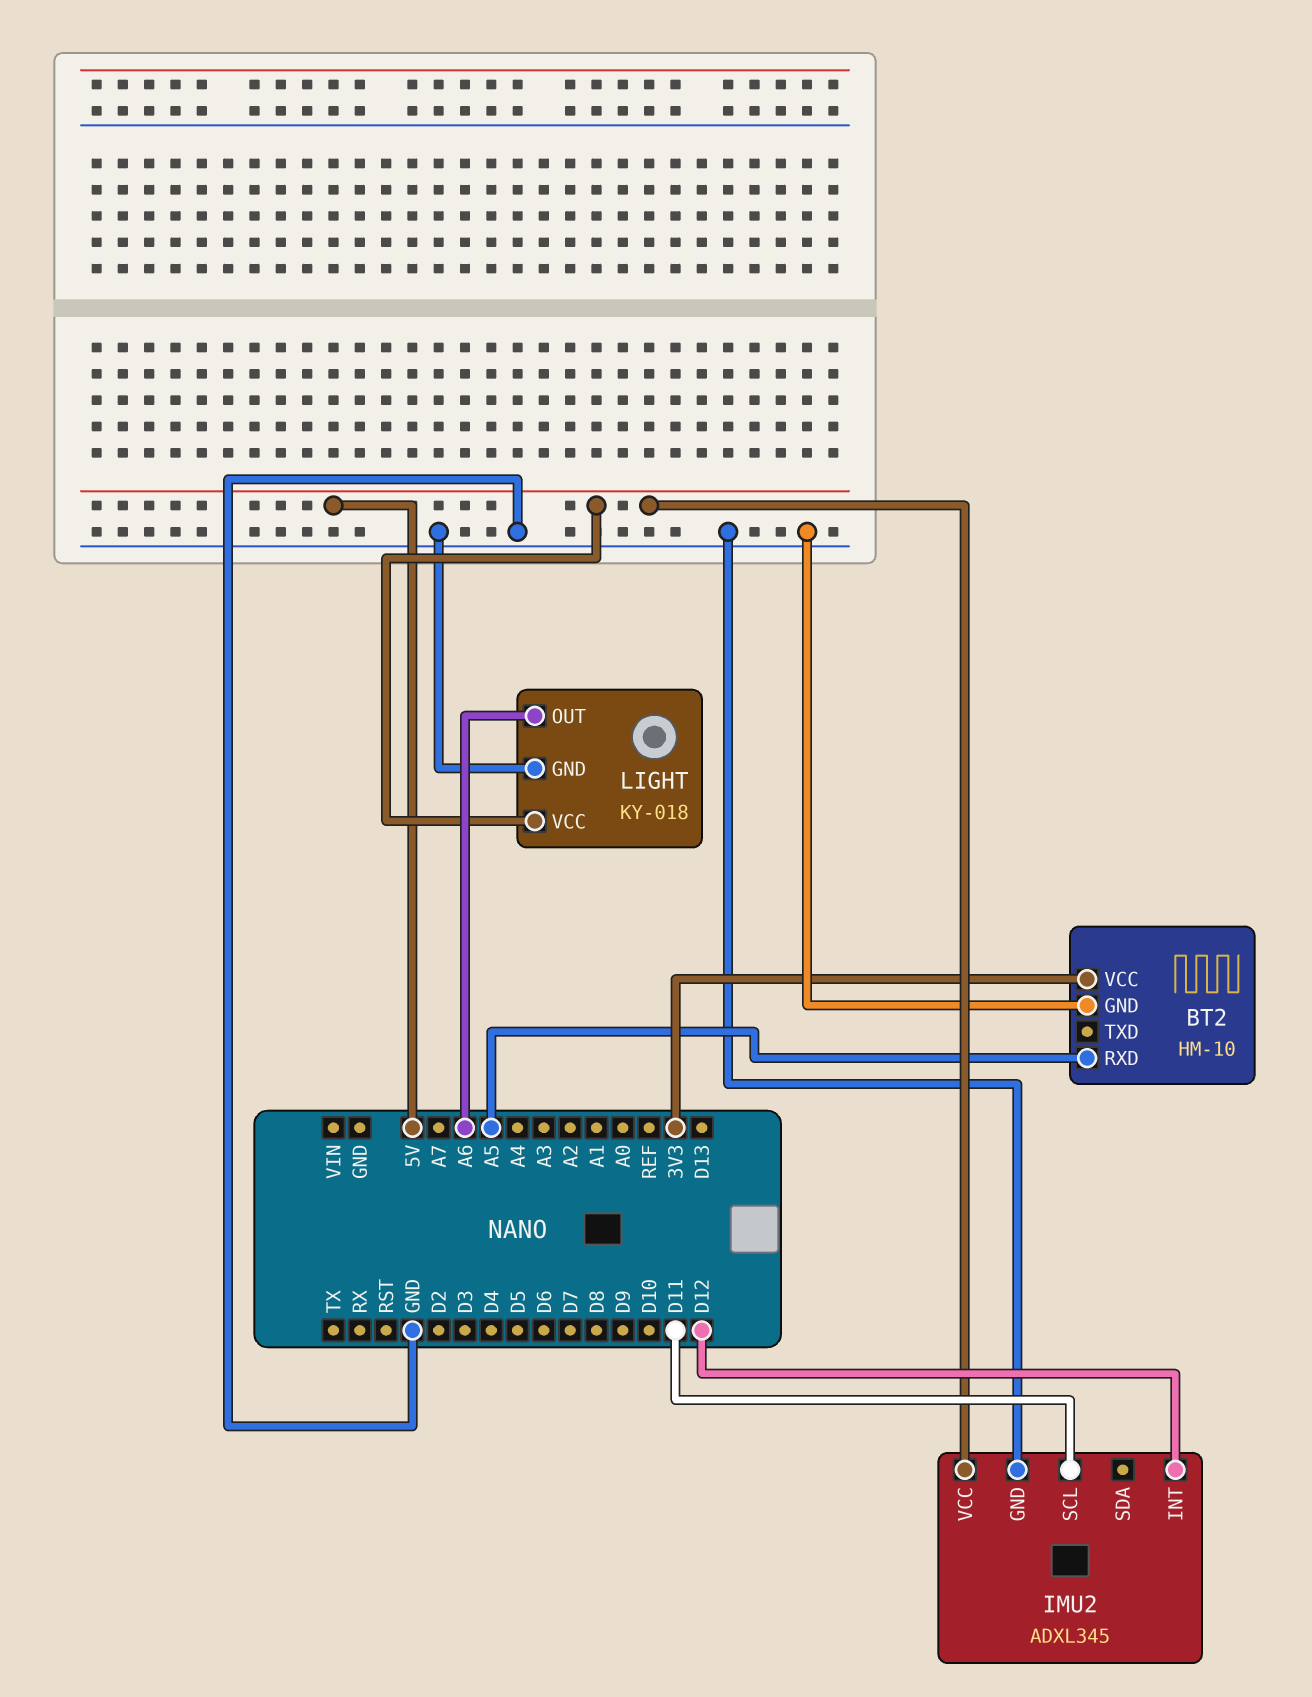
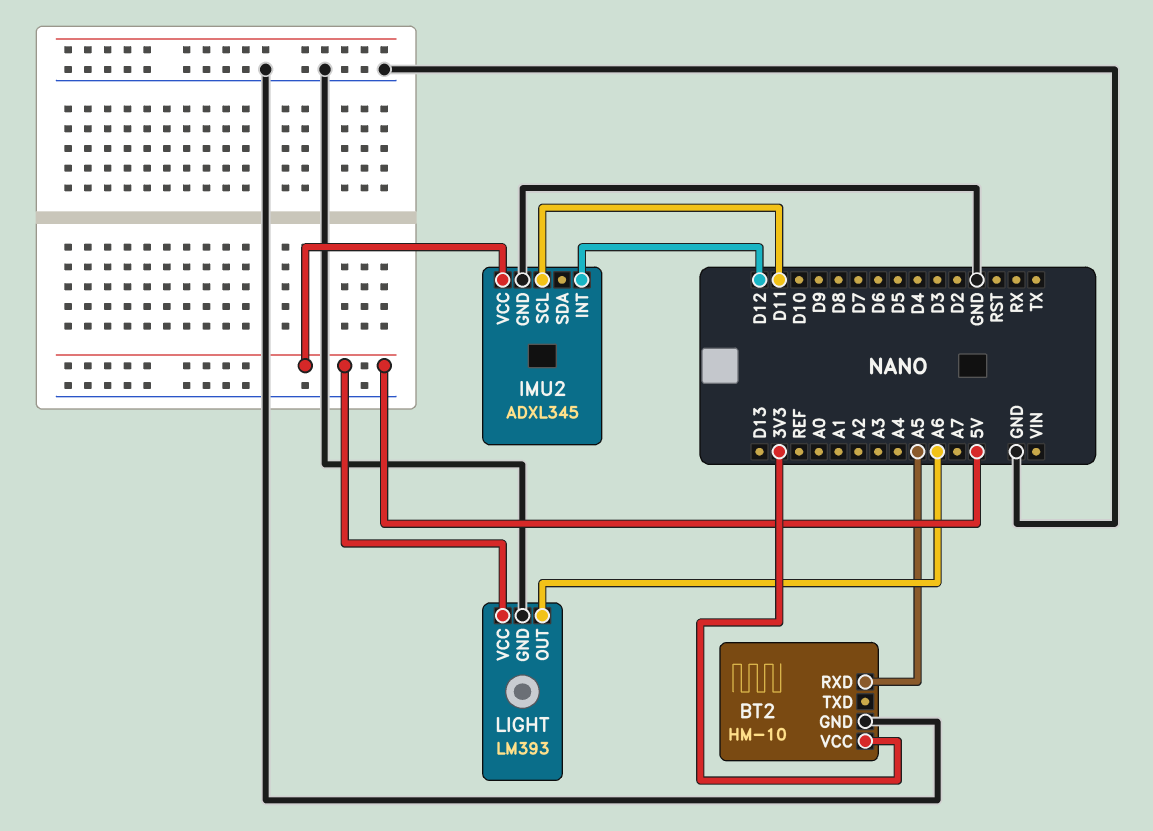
LIGHT: KY-018 -> LM393

